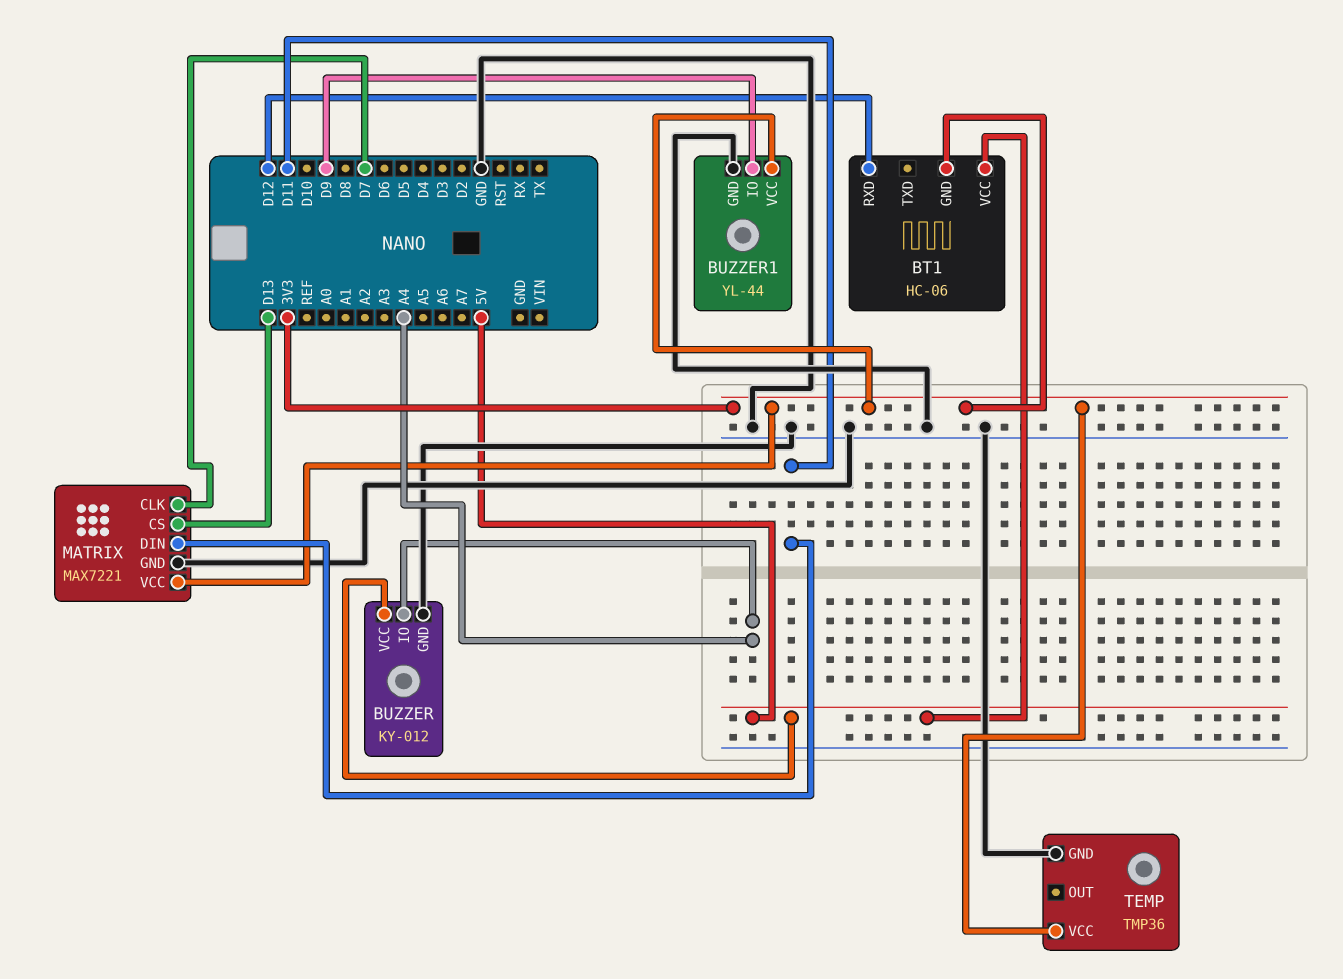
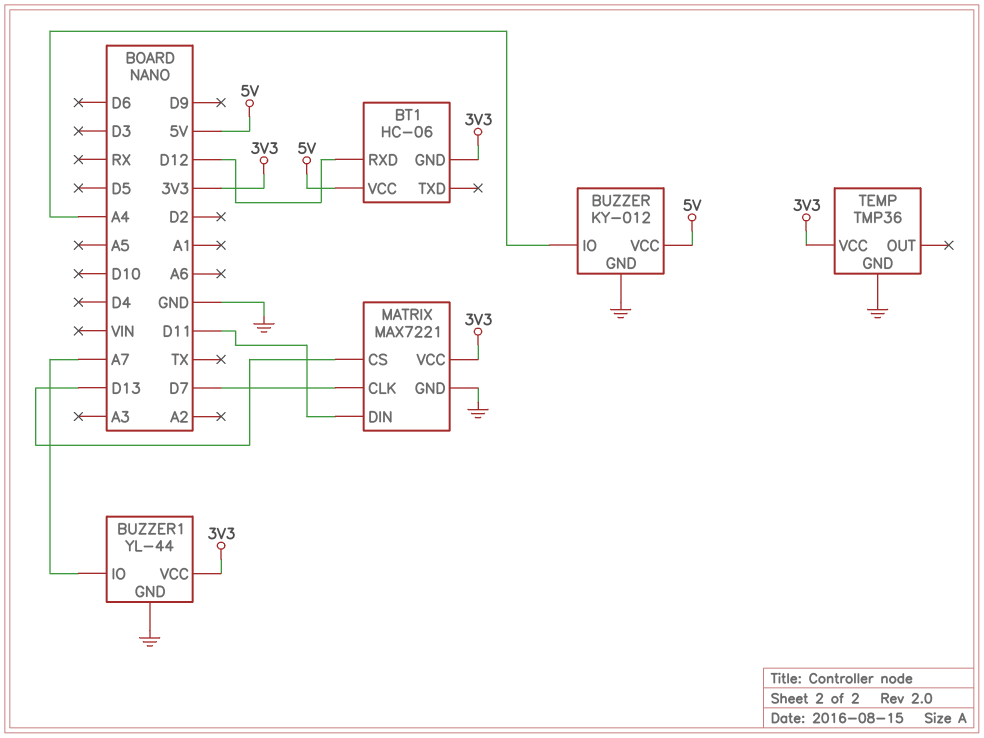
BUZZER1 pin IO: D9 -> A7

